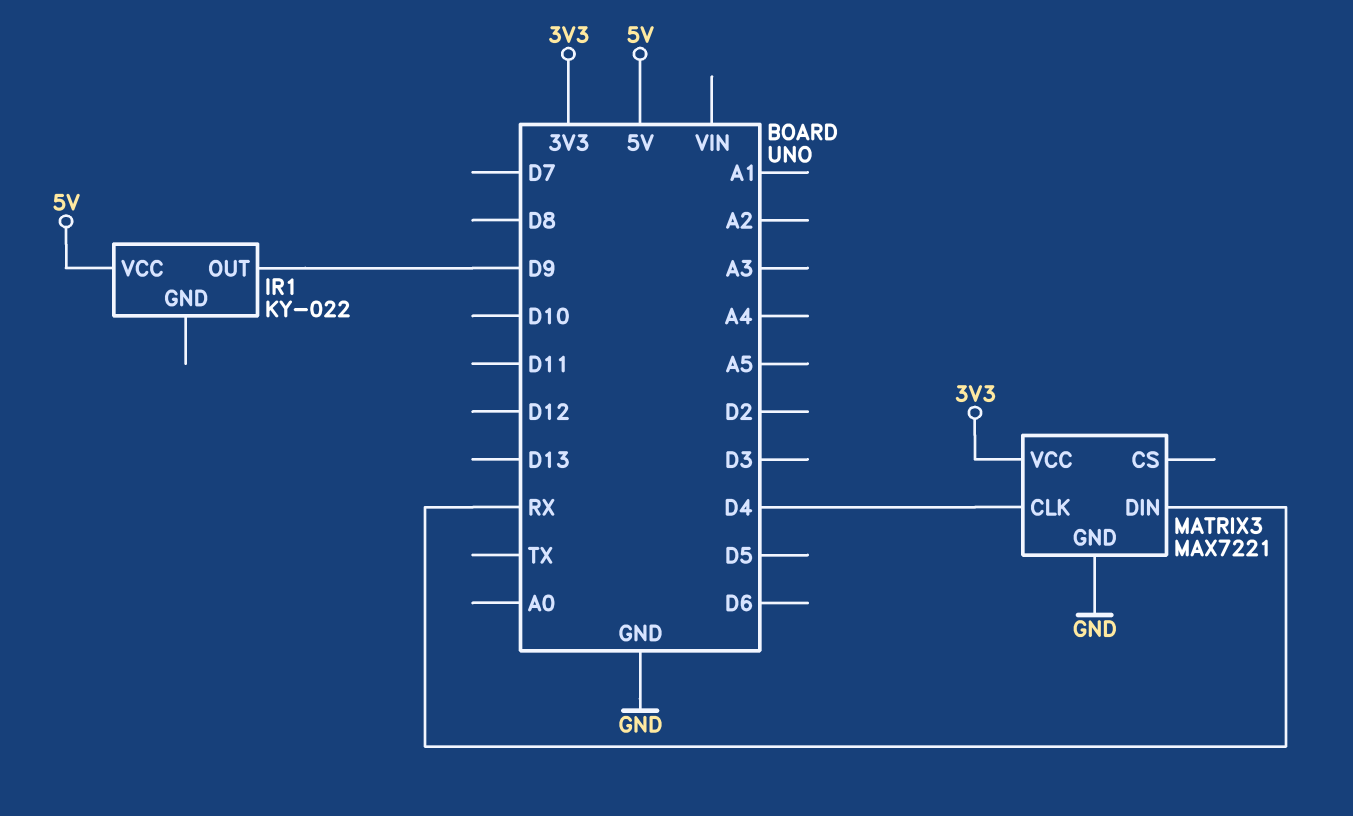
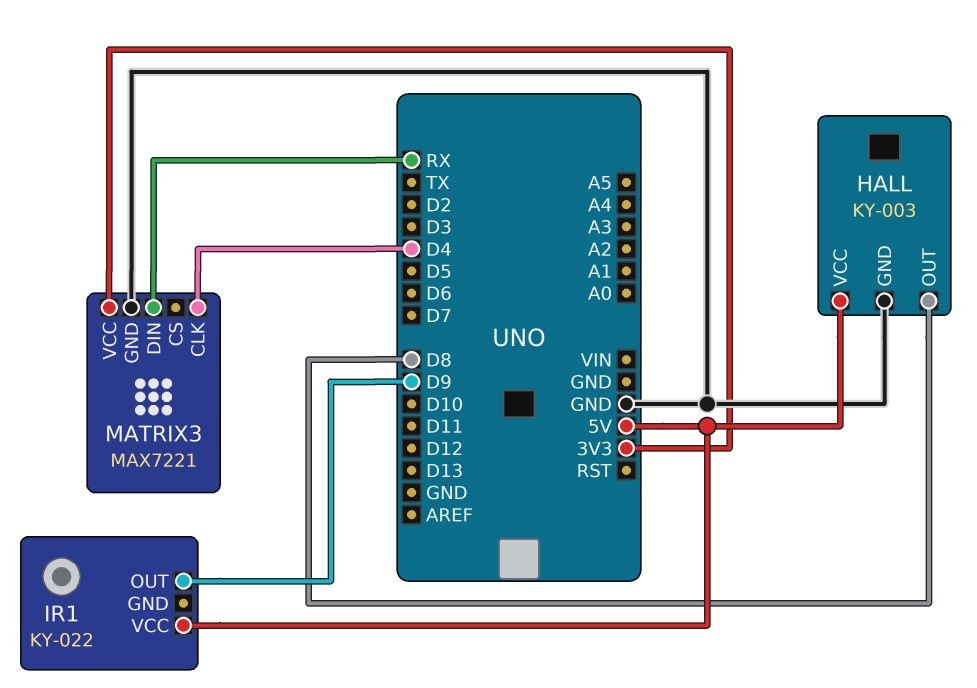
HALL: none -> KY-003
HALL pin GND: none -> GND
HALL pin OUT: none -> D8
HALL pin VCC: none -> 5V

